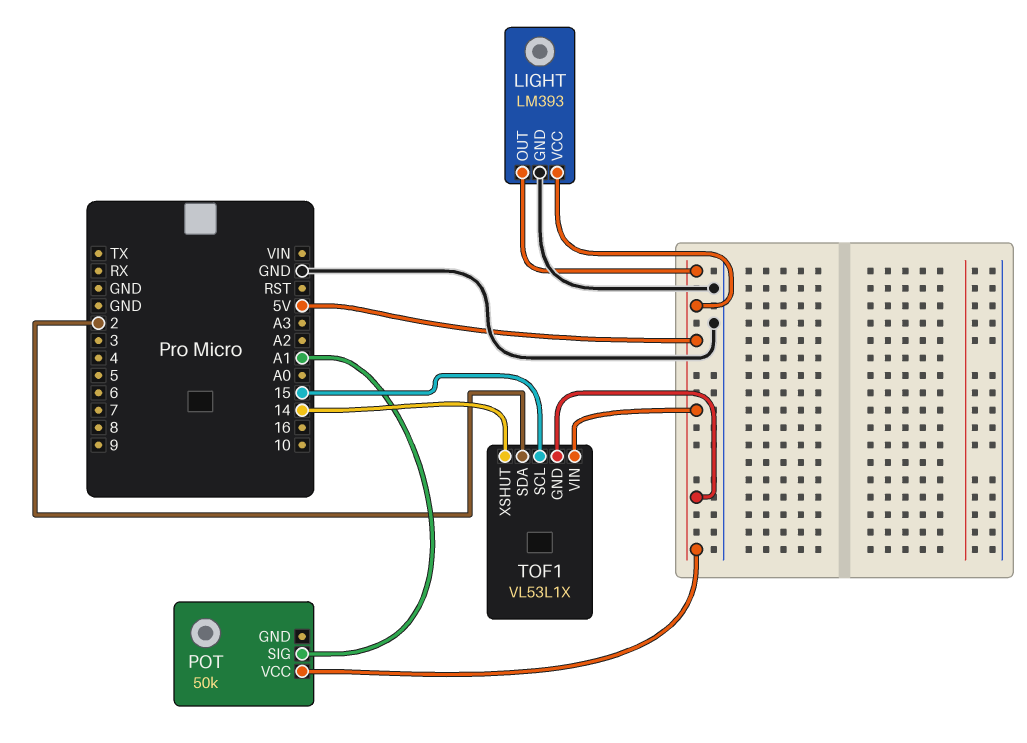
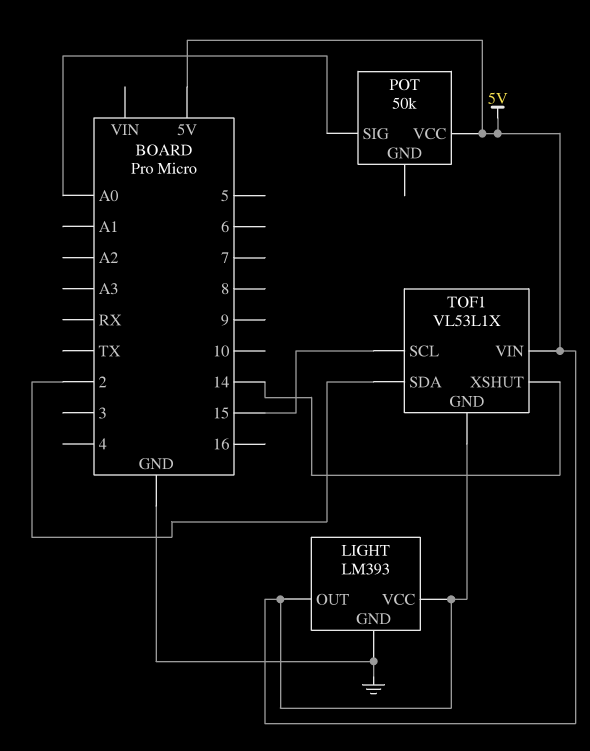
POT pin SIG: A1 -> A0

